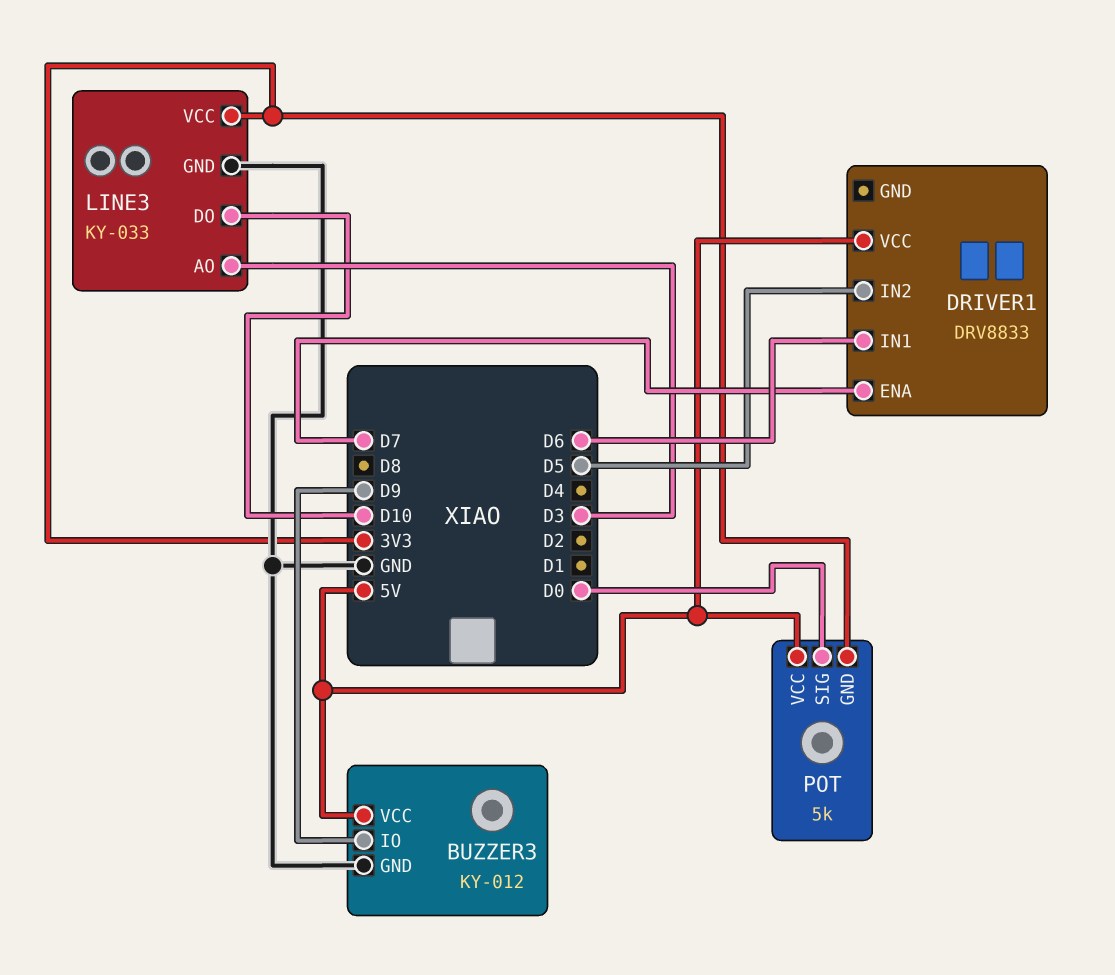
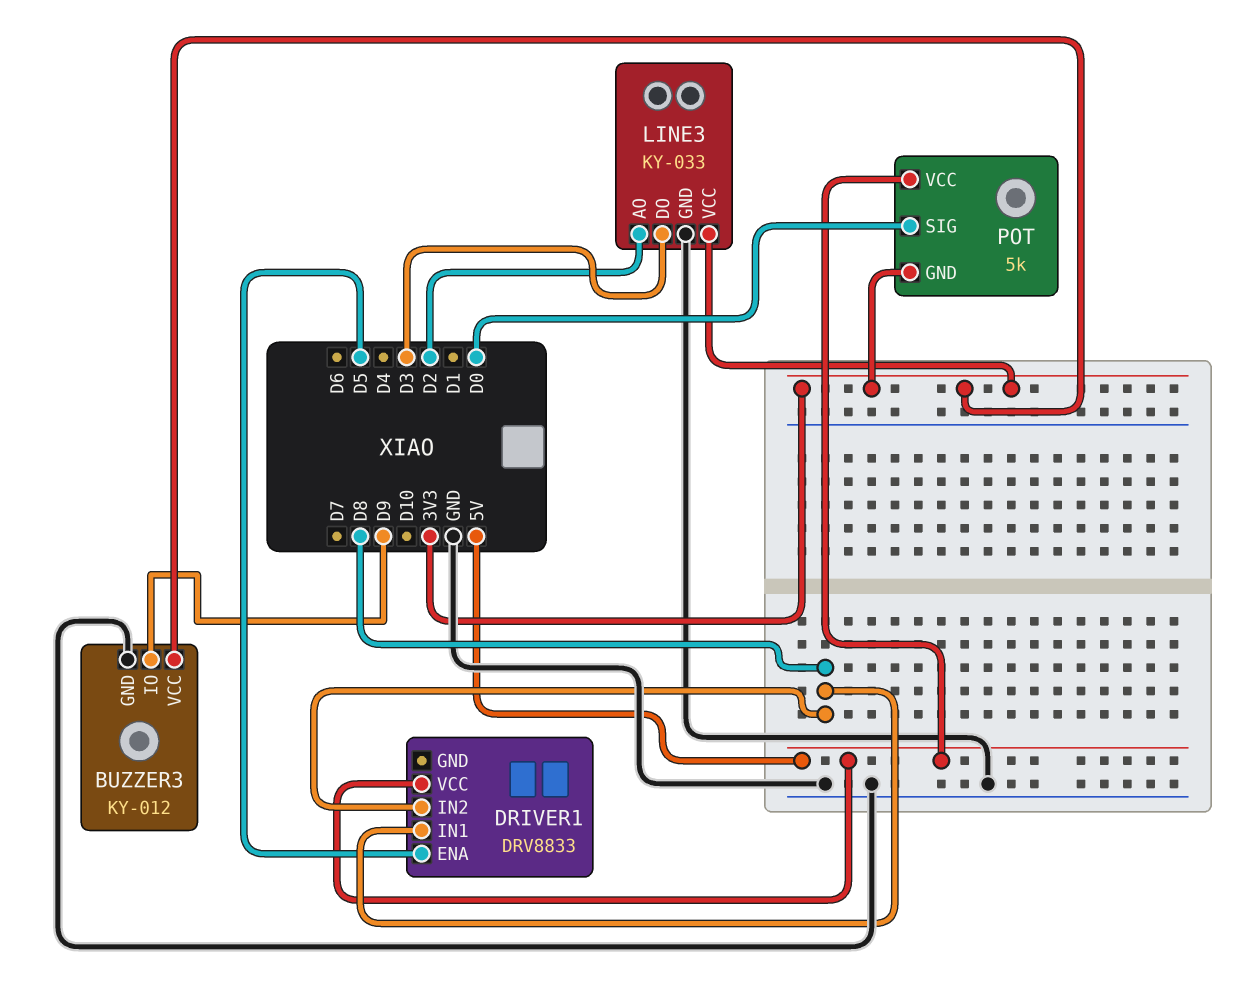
BUZZER3 pin VCC: 5V -> 3V3
DRIVER1 pin ENA: D7 -> D5
DRIVER1 pin IN1: D6 -> D8
DRIVER1 pin IN2: D5 -> D8
LINE3 pin AO: D3 -> D2
LINE3 pin DO: D10 -> D3

